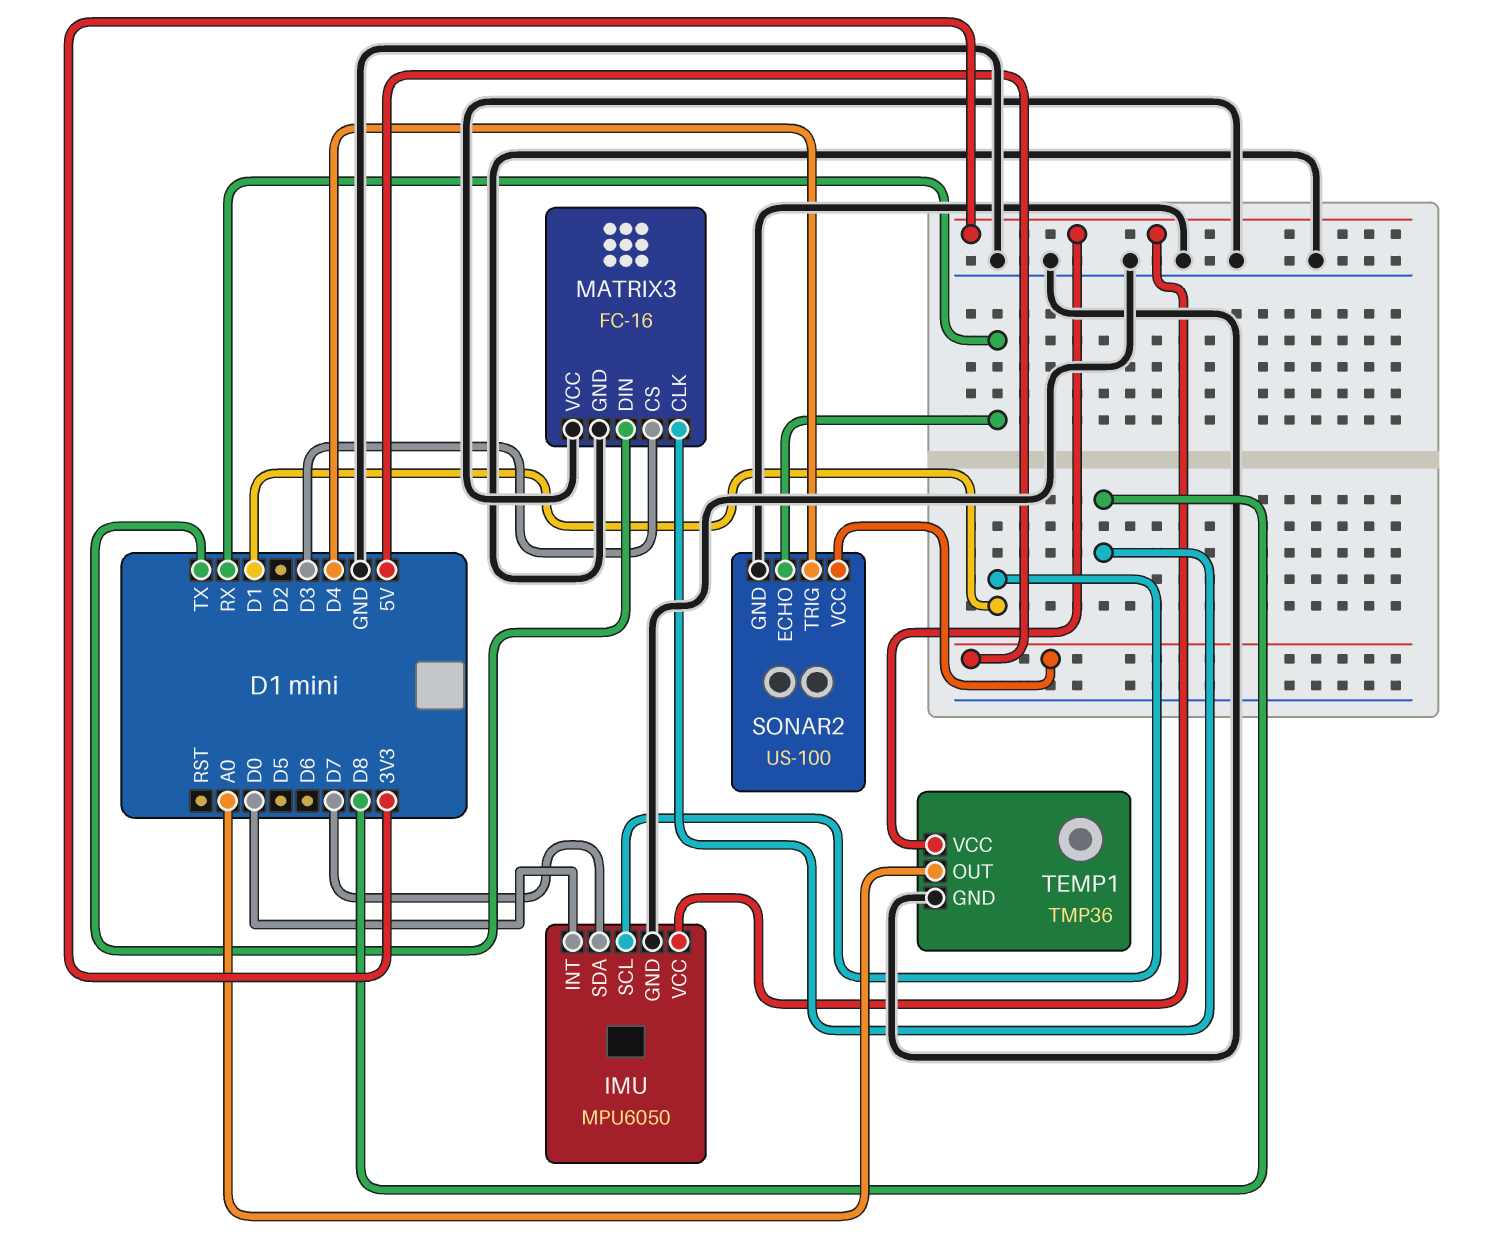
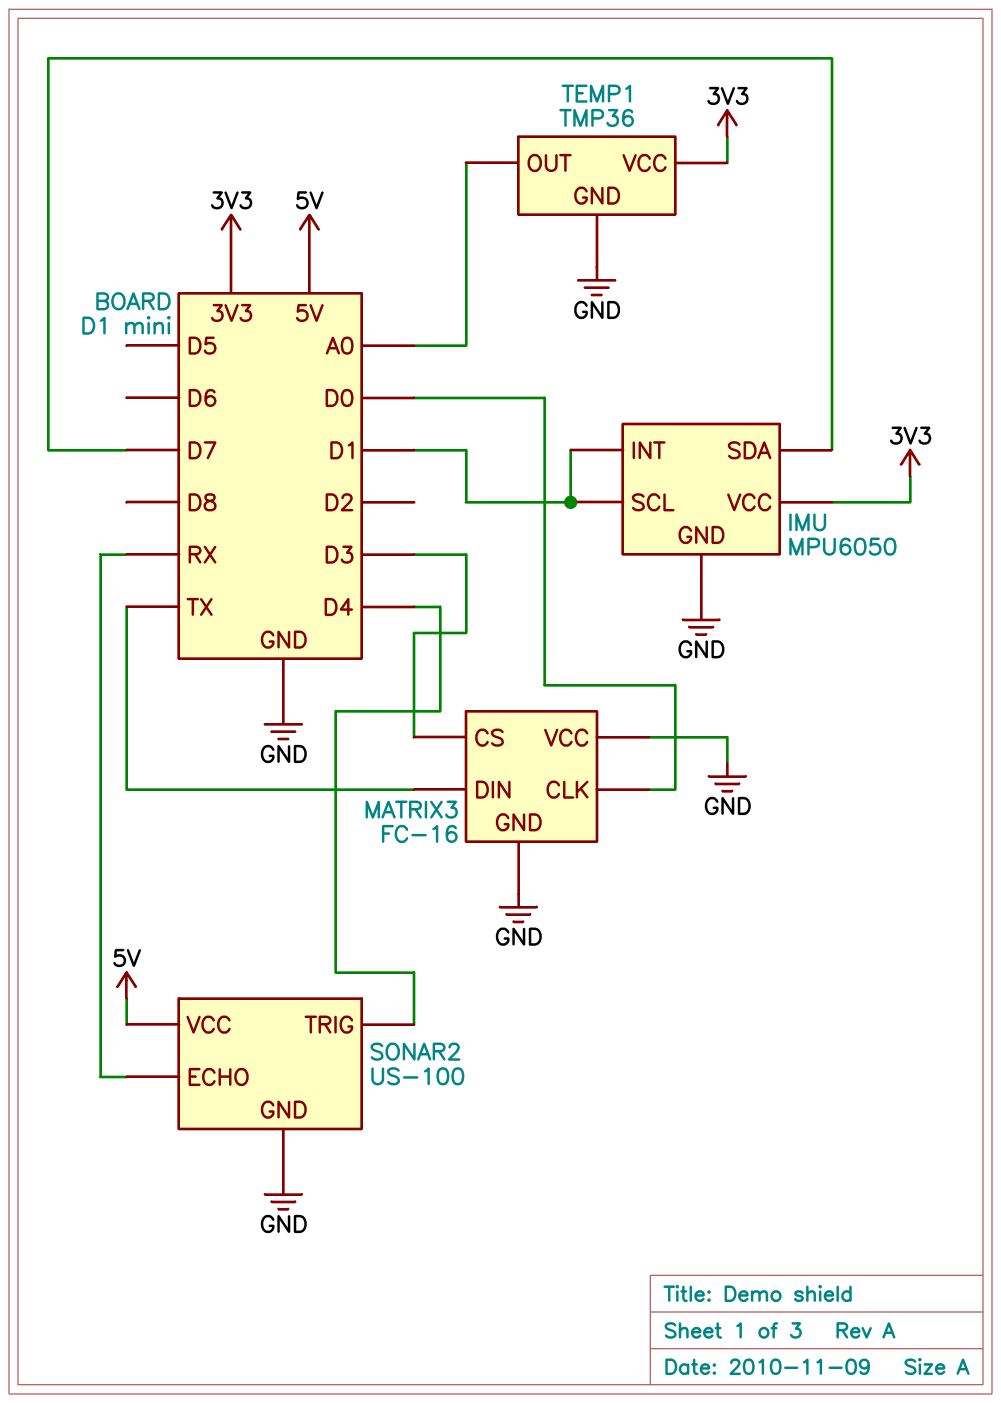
IMU pin INT: D0 -> D1
MATRIX3 pin CLK: D8 -> D0

